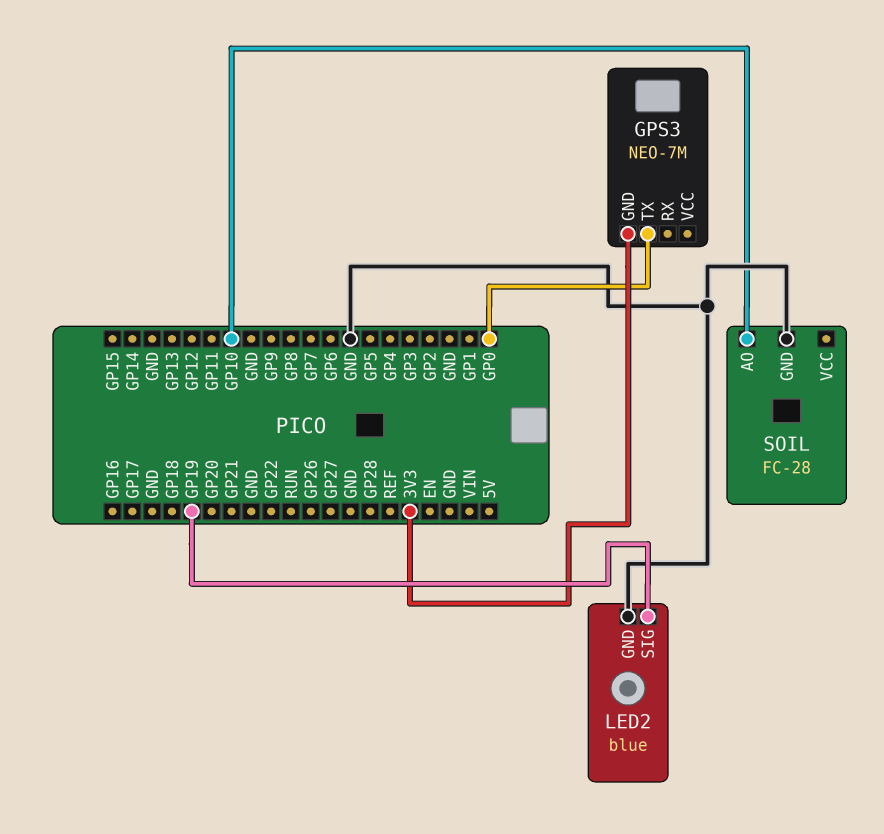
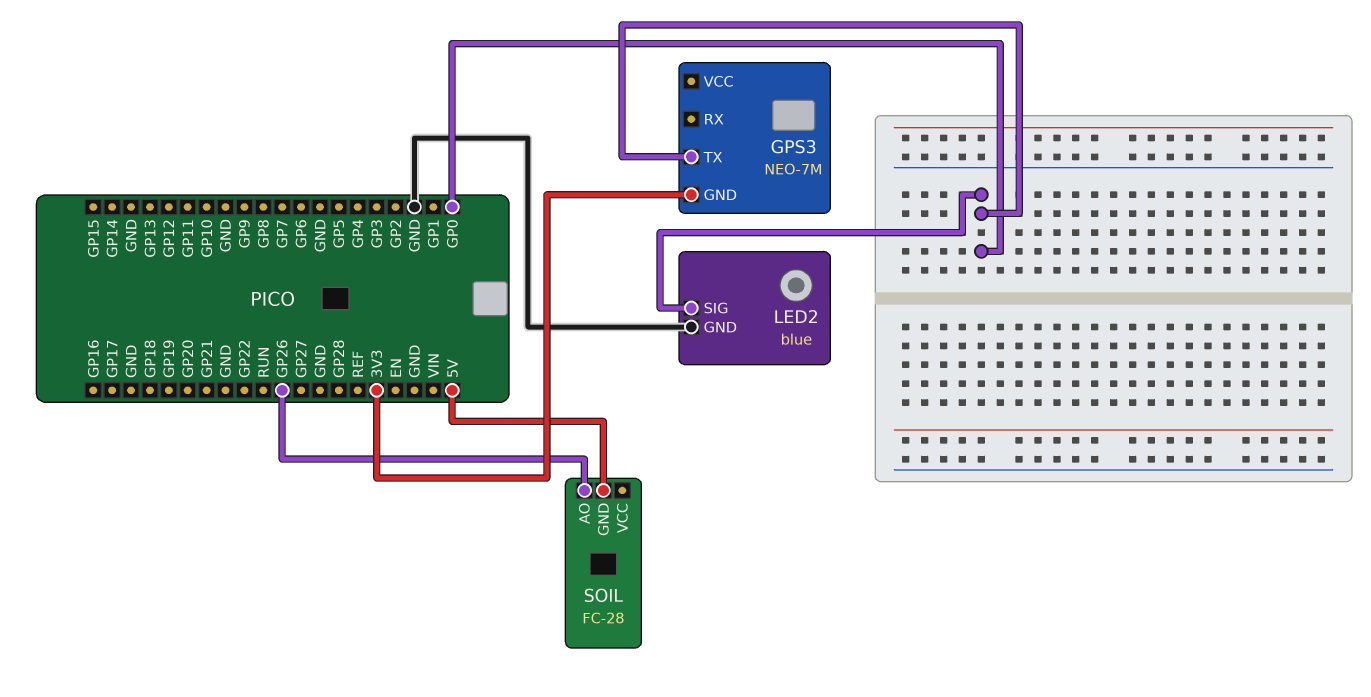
LED2 pin SIG: GP19 -> GP0
SOIL pin AO: GP10 -> GP26
SOIL pin GND: GND -> 5V

